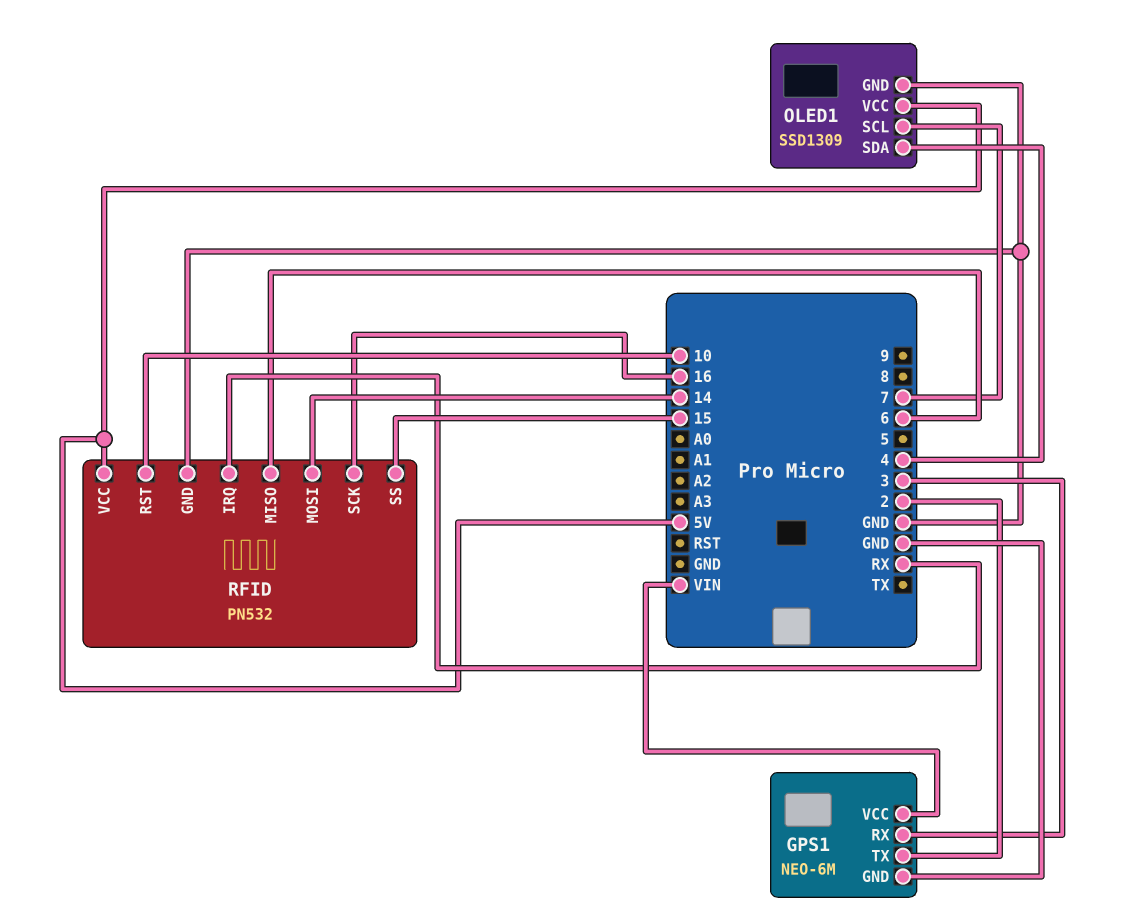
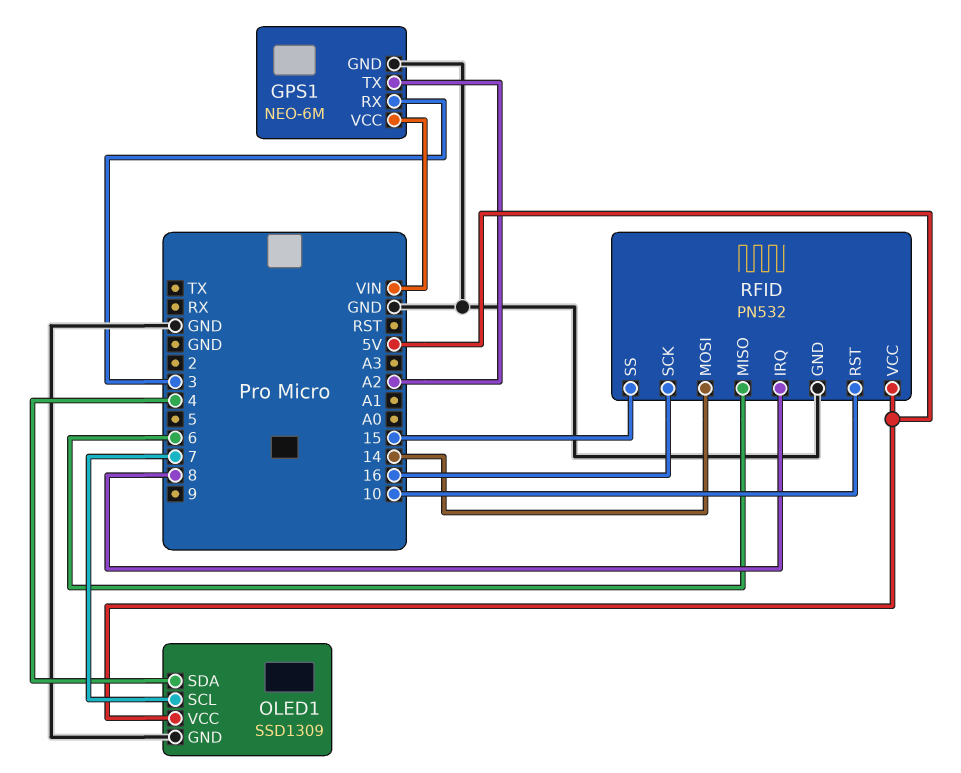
GPS1 pin TX: 2 -> A2
RFID pin IRQ: RX -> 8

